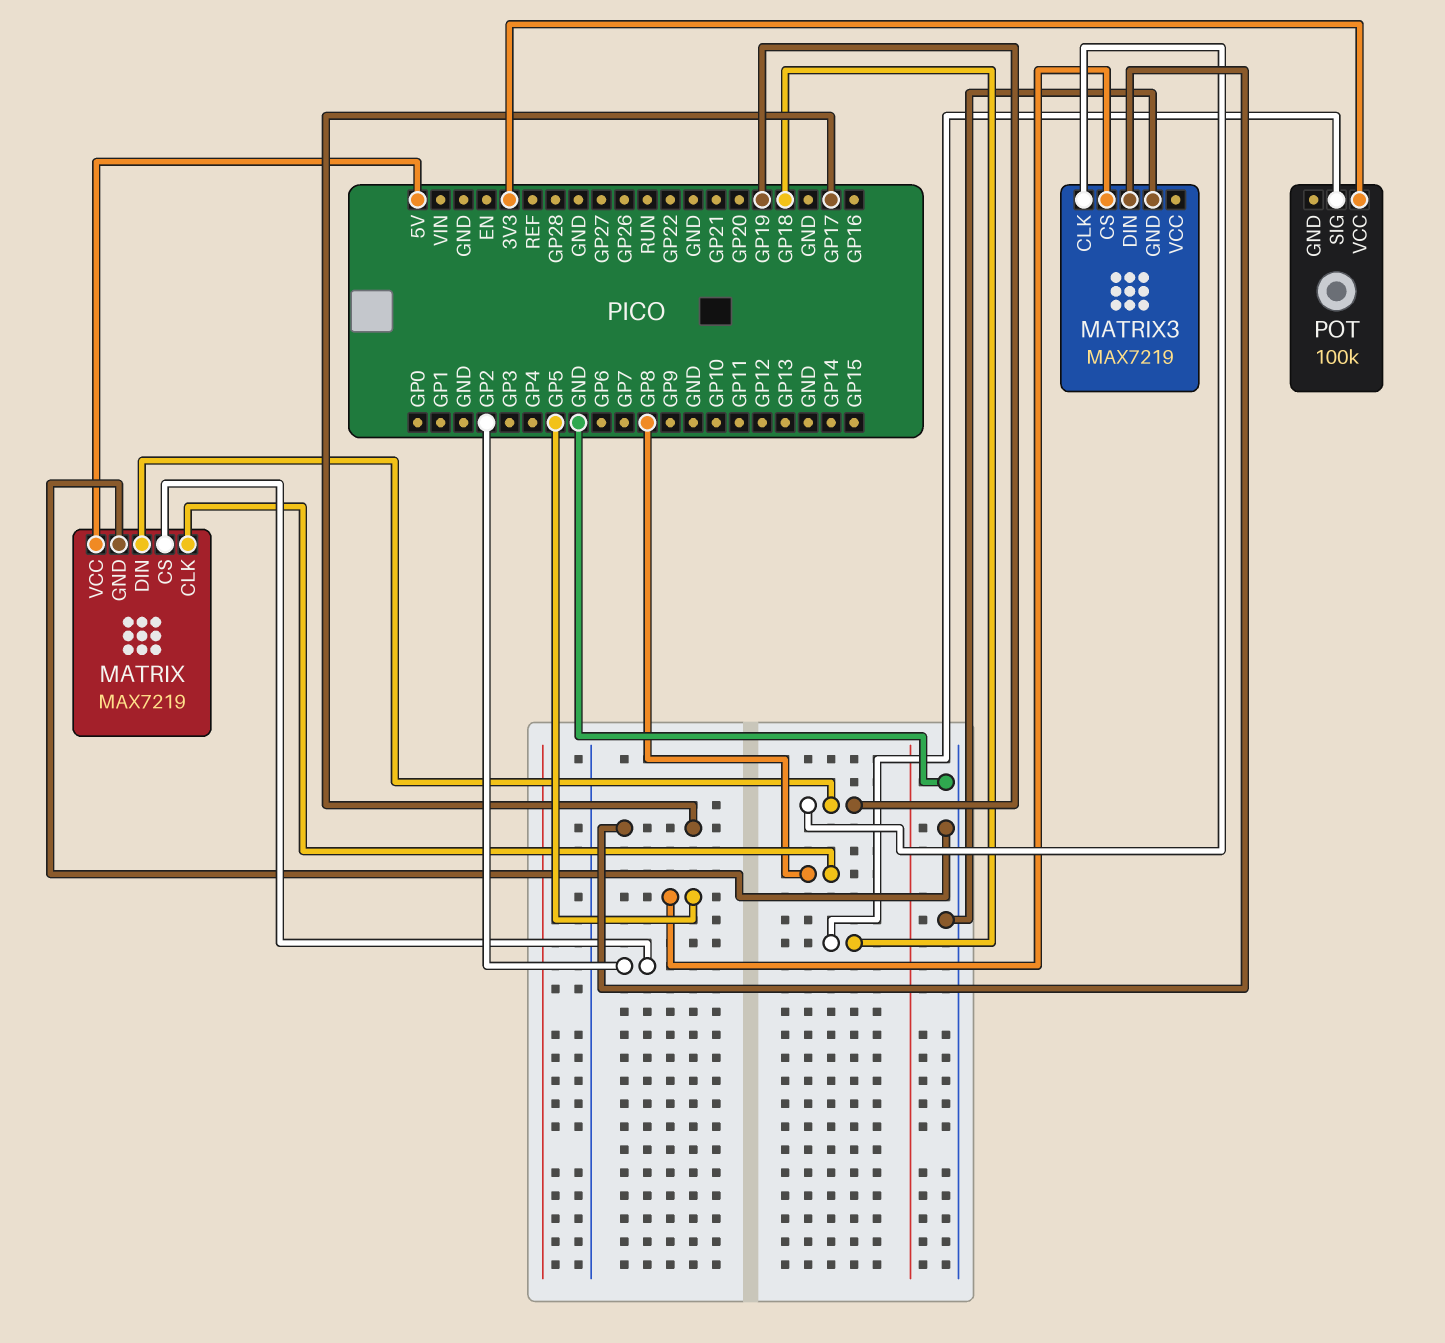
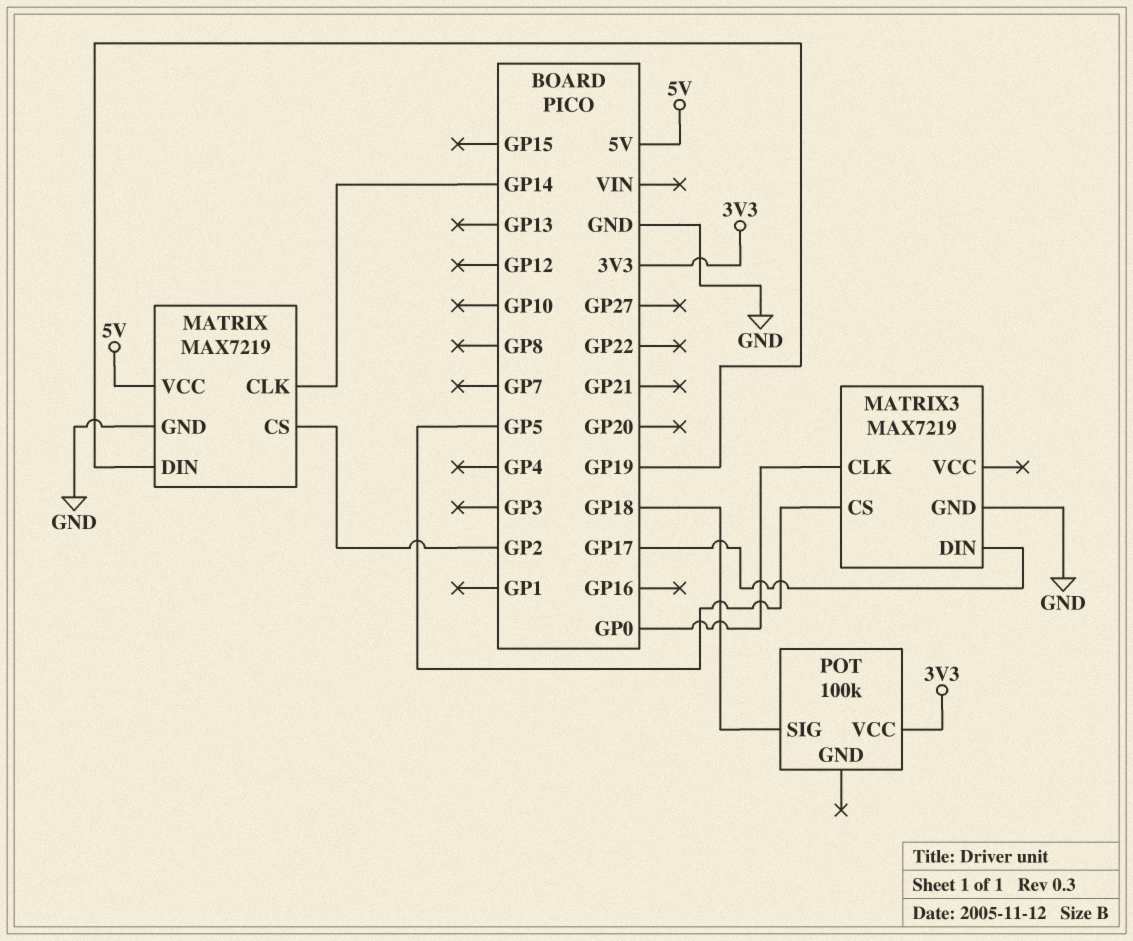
MATRIX pin CLK: GP8 -> GP14
MATRIX3 pin CLK: GP19 -> GP0

